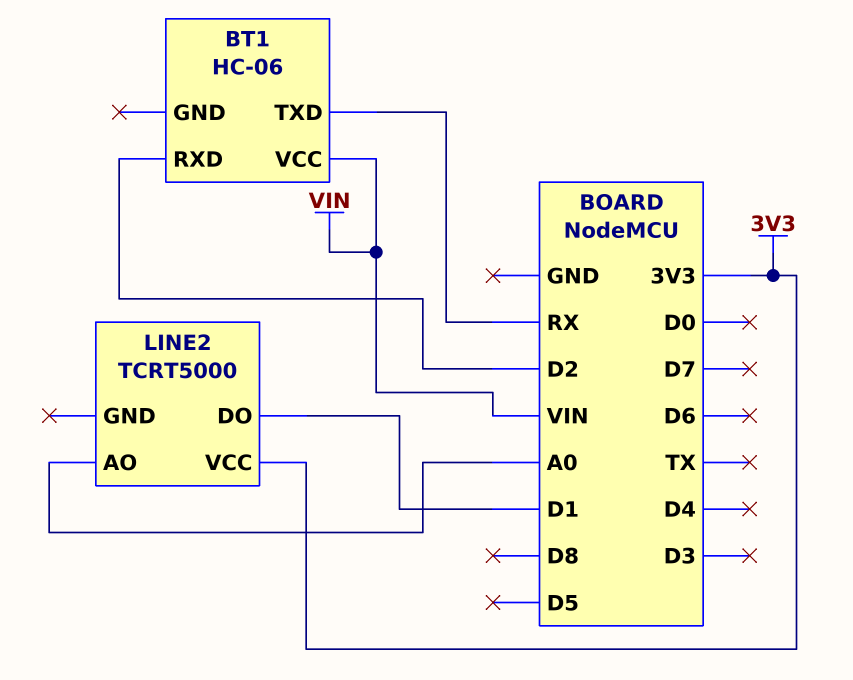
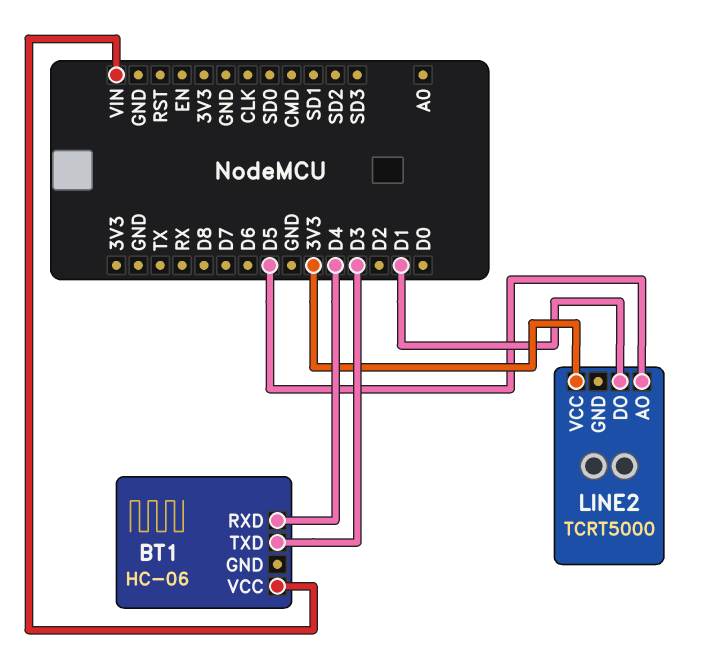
BT1 pin RXD: D2 -> D4
BT1 pin TXD: RX -> D3
LINE2 pin AO: A0 -> D5

